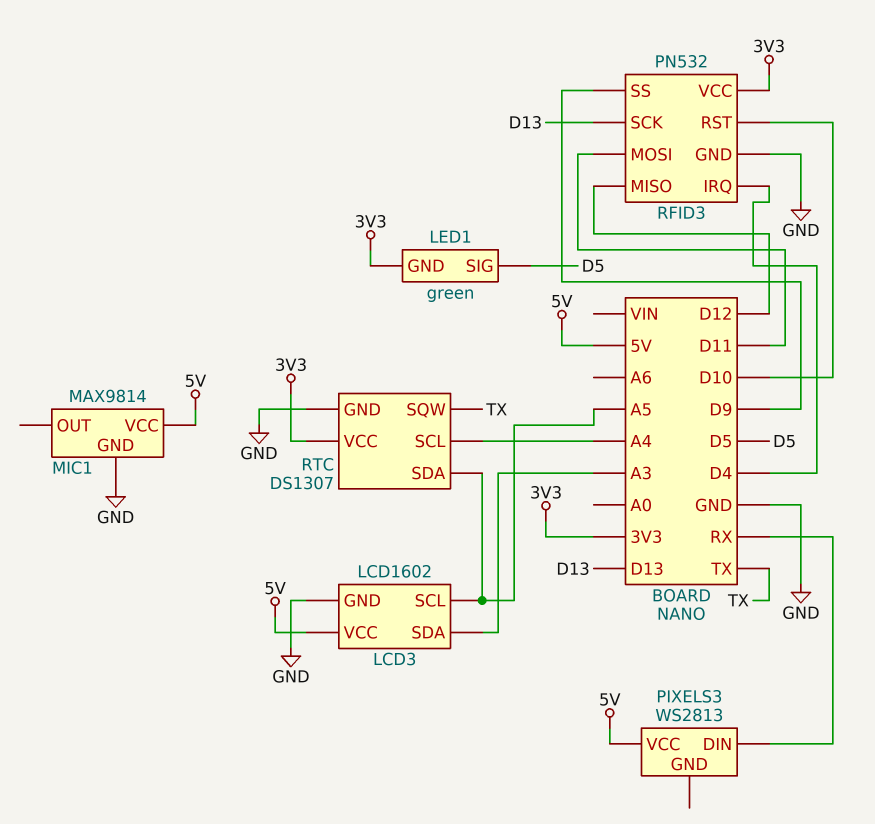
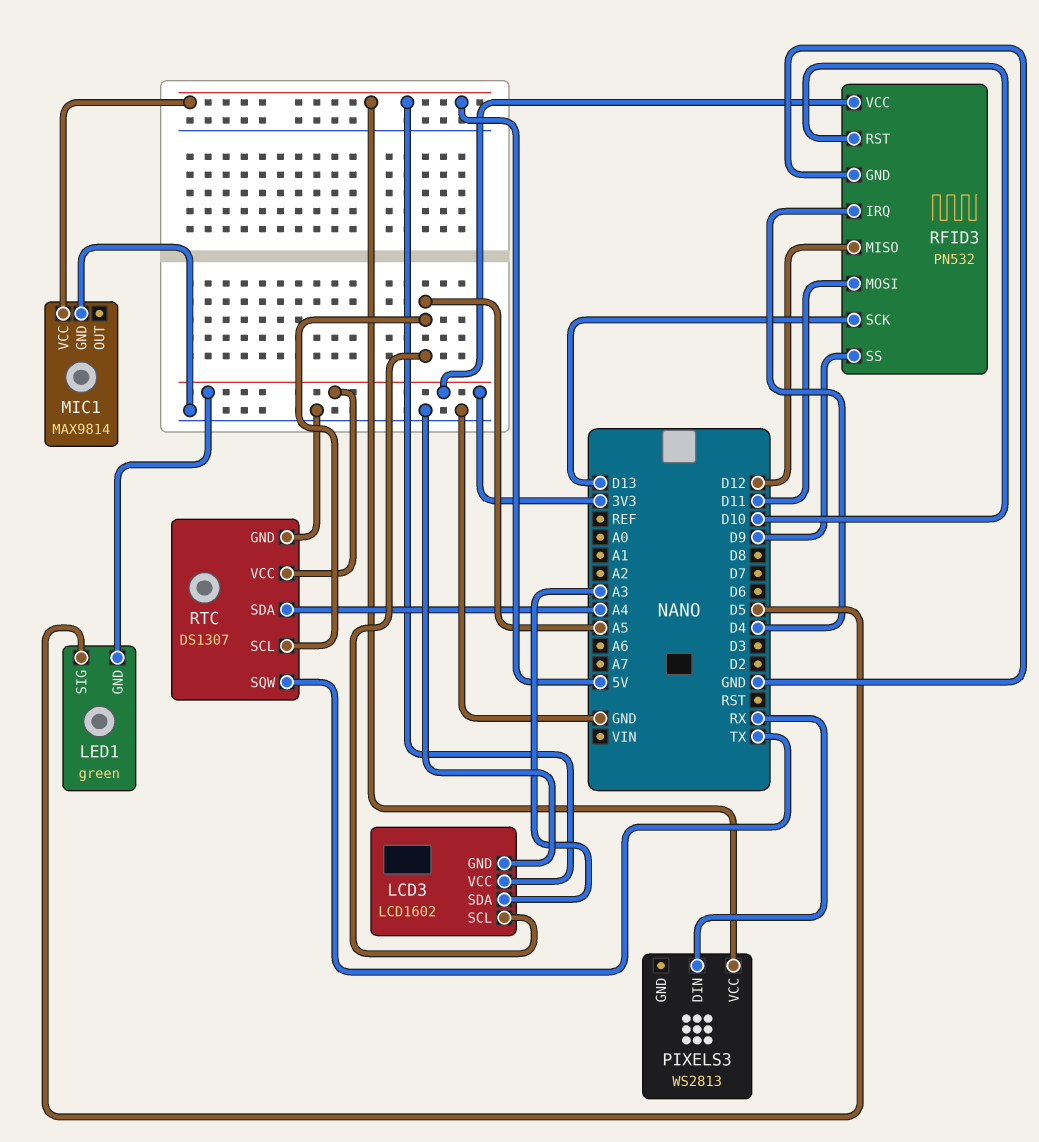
RTC pin SCL: A4 -> A5
RTC pin SDA: A5 -> A4

